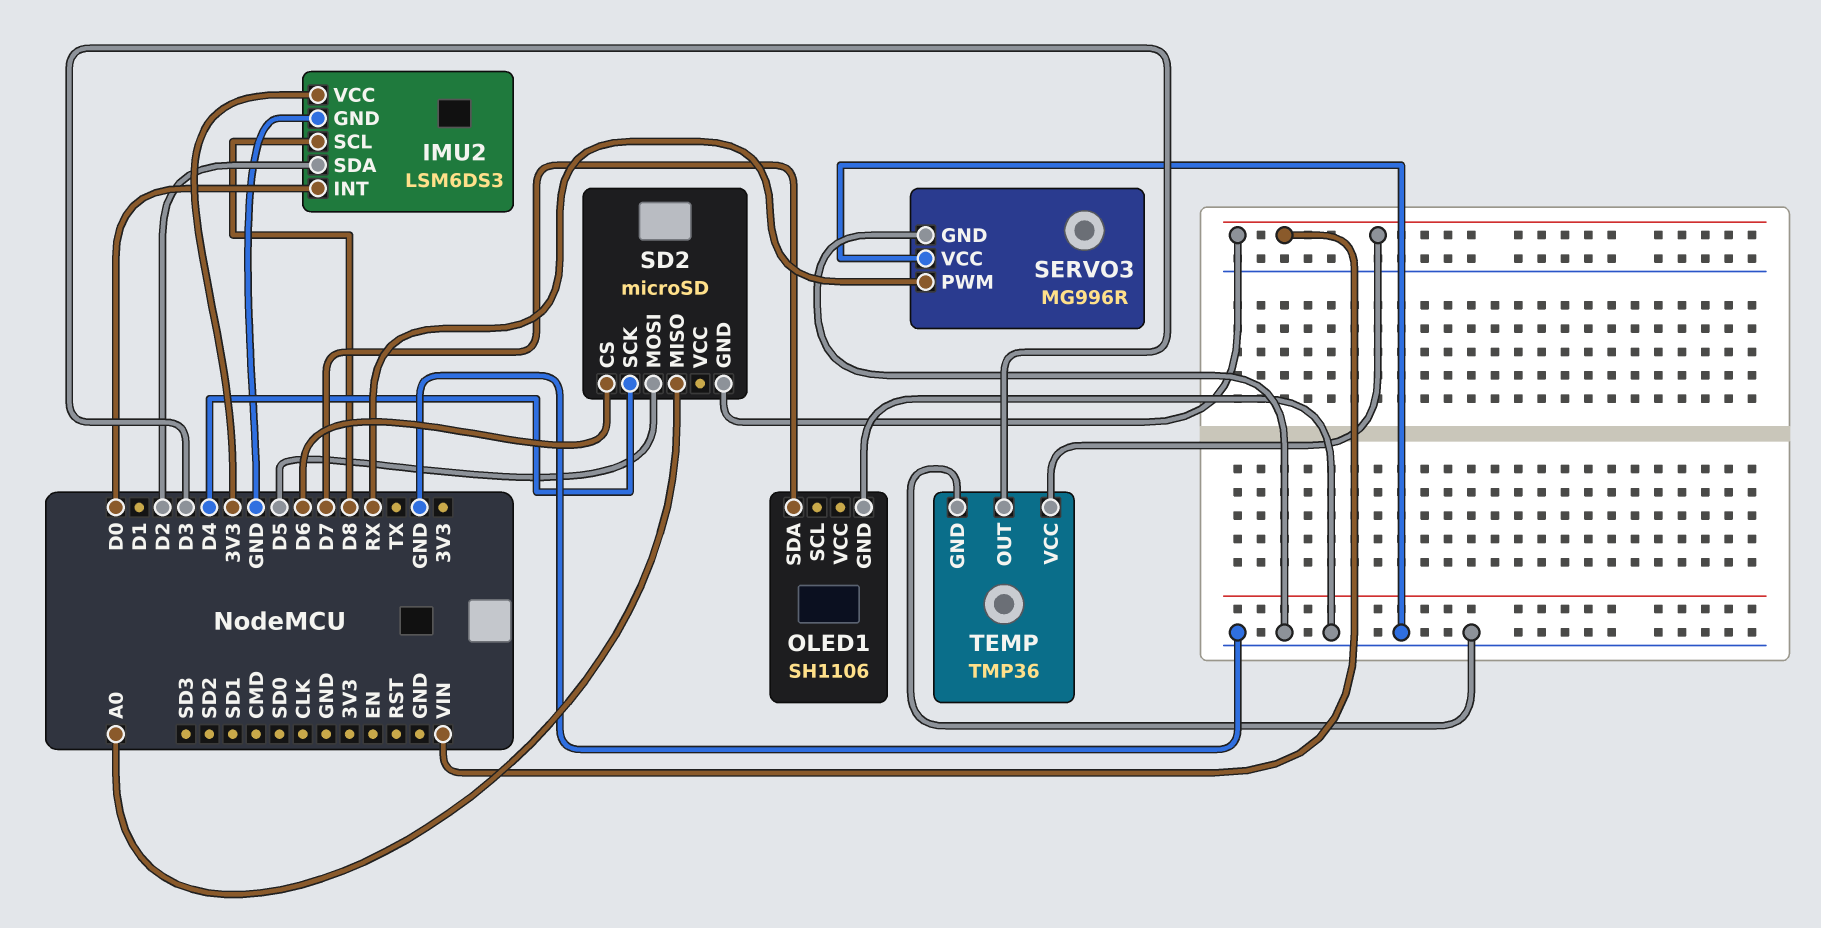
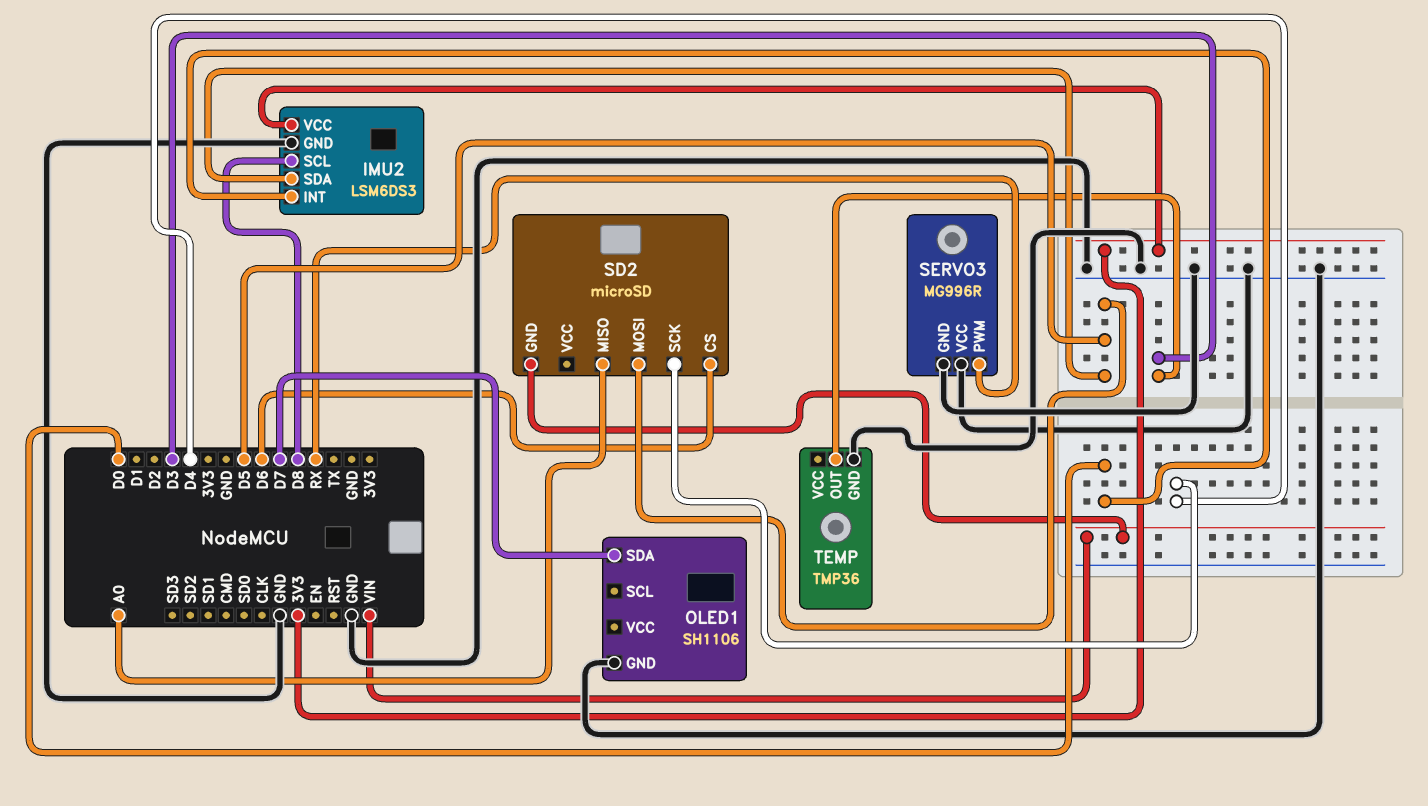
IMU2 pin SDA: D2 -> D5
TEMP pin VCC: VIN -> none

